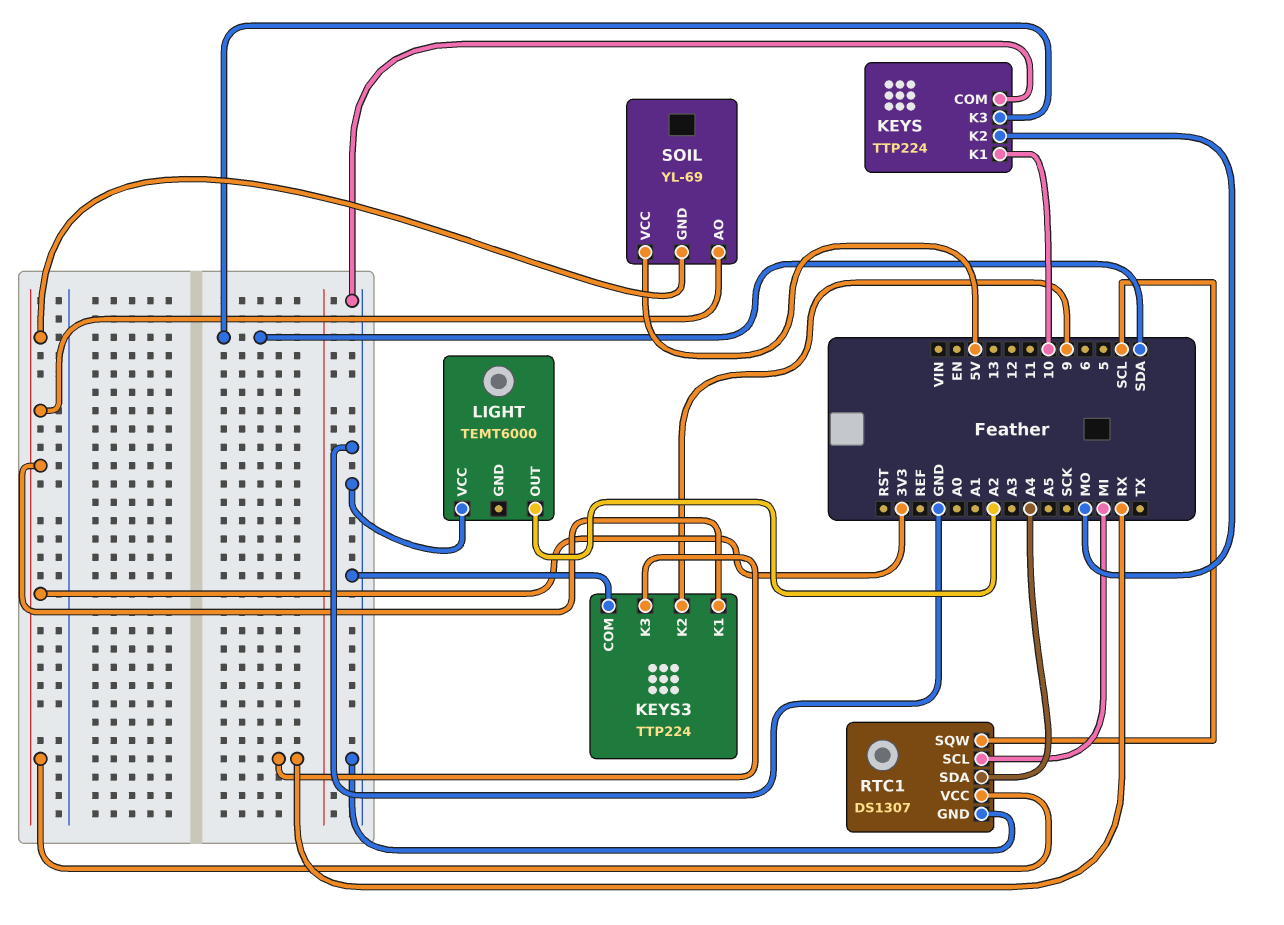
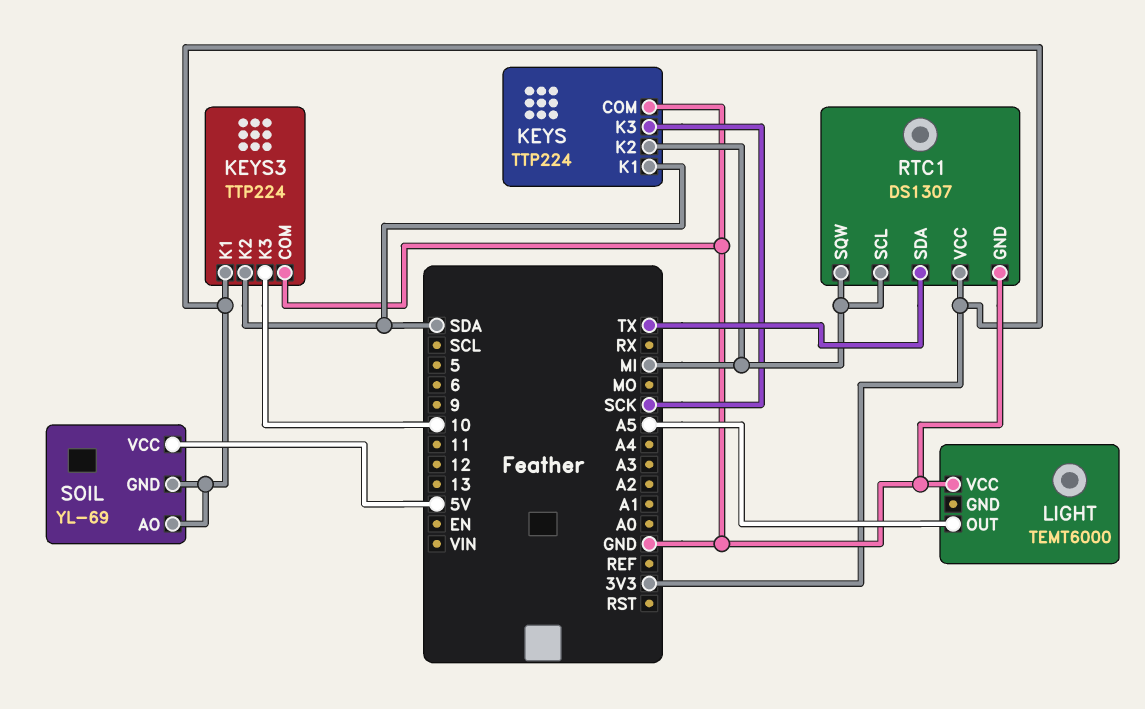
KEYS pin K1: 10 -> SDA
KEYS pin K2: MO -> MI
KEYS pin K3: SDA -> SCK
KEYS3 pin K2: 9 -> SDA
KEYS3 pin K3: RX -> 10
LIGHT pin OUT: A2 -> A5
RTC1 pin SDA: A4 -> TX
RTC1 pin SQW: SCL -> MI

